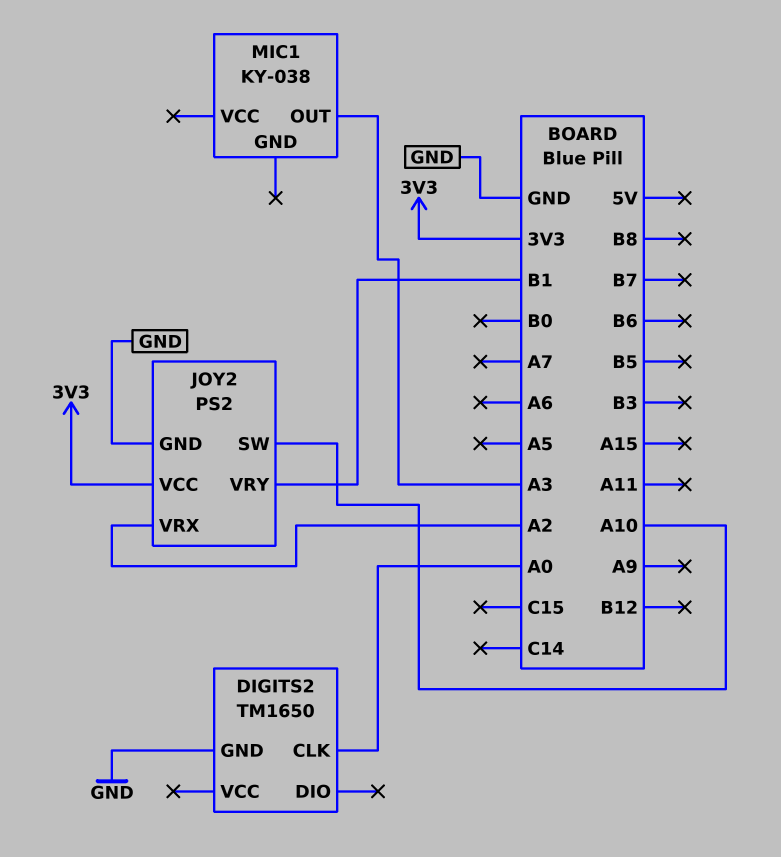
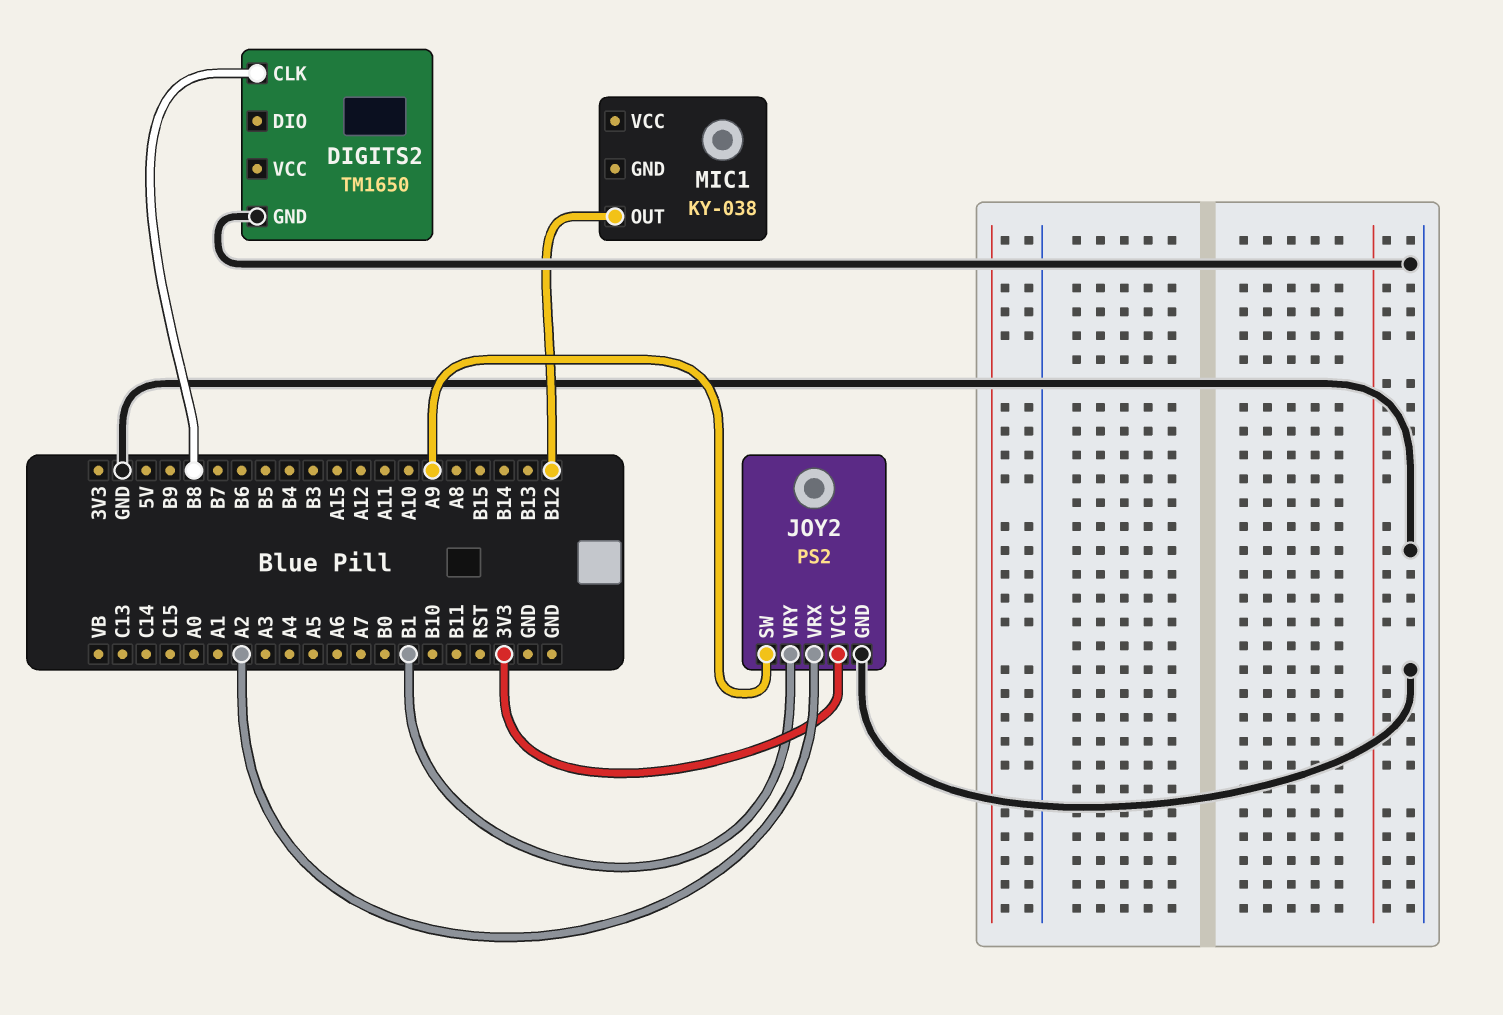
DIGITS2 pin CLK: A0 -> B8
JOY2 pin SW: A10 -> A9
MIC1 pin OUT: A3 -> B12

